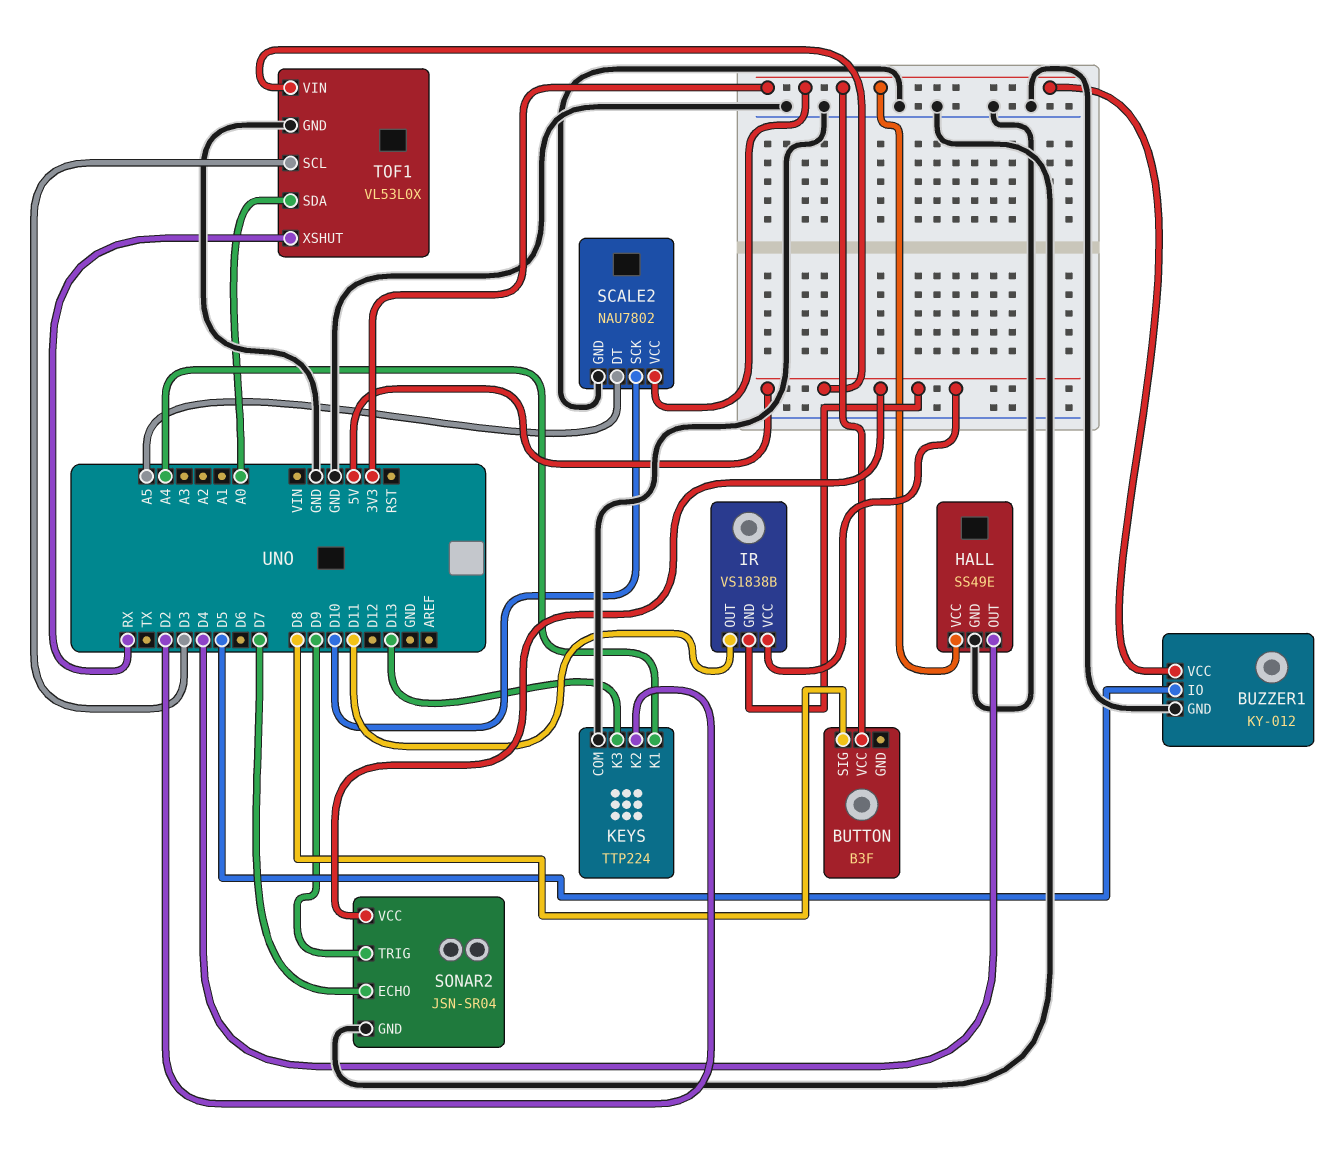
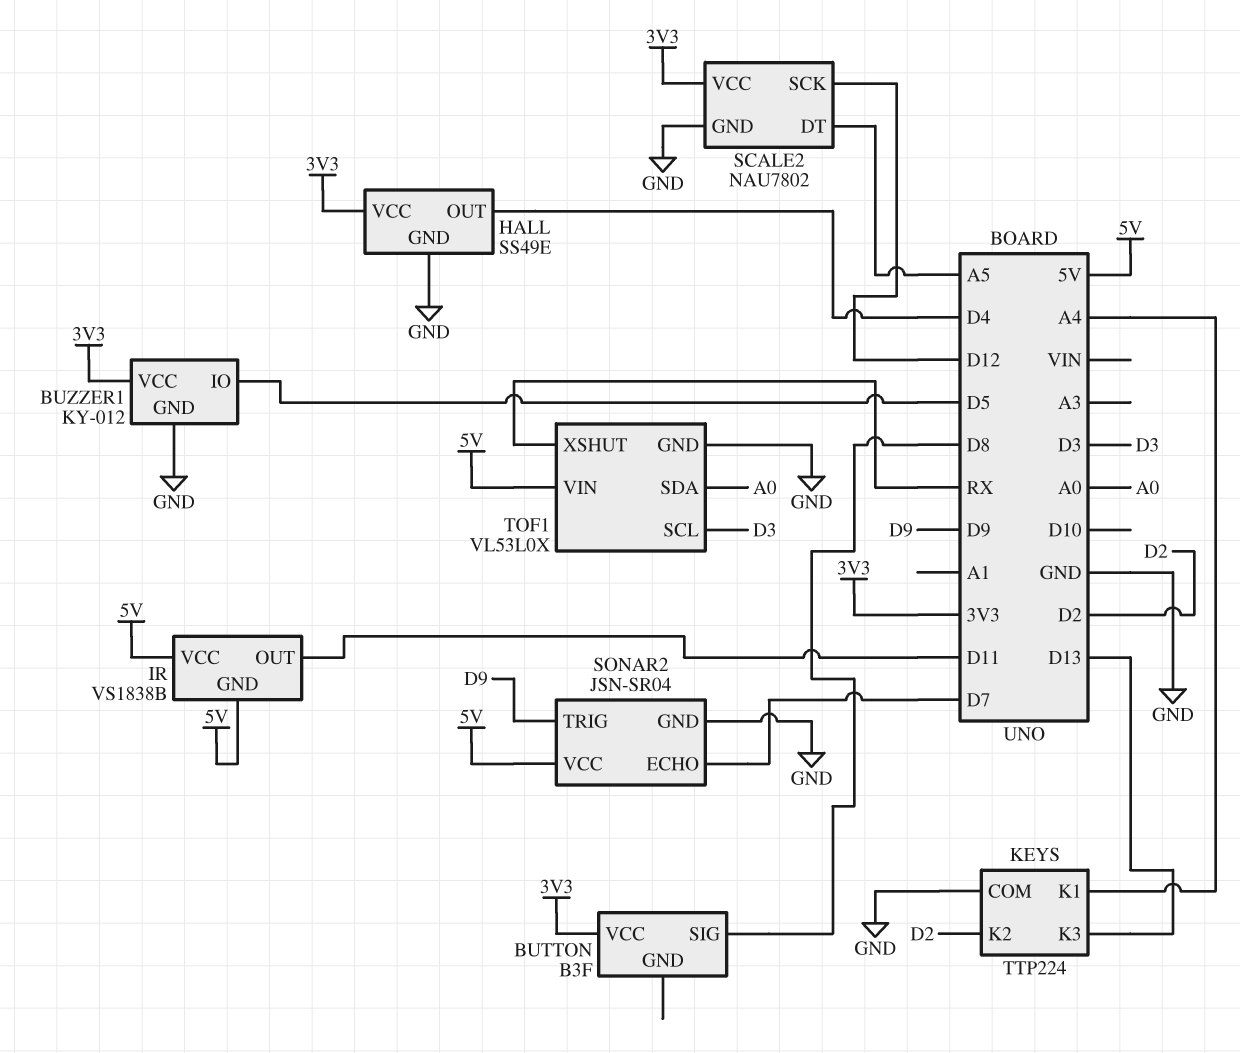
SCALE2 pin SCK: D10 -> D12

